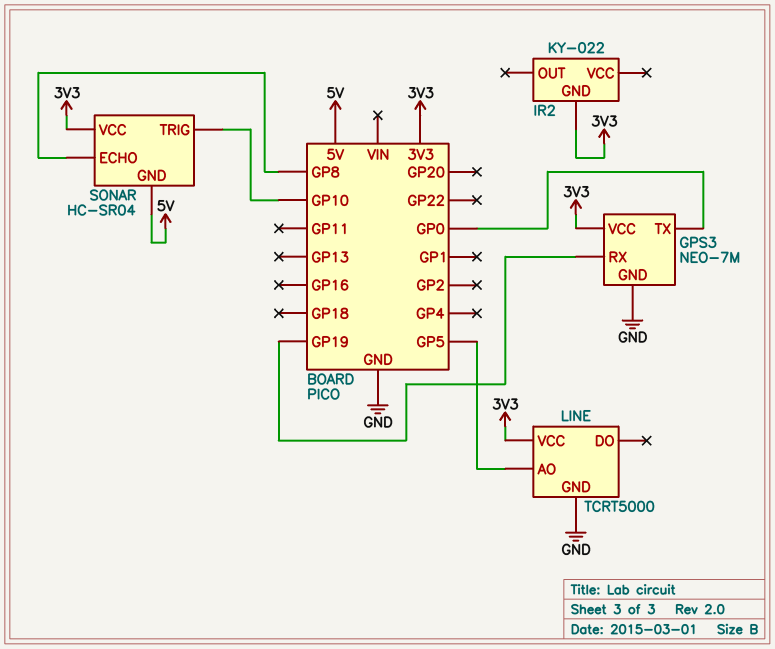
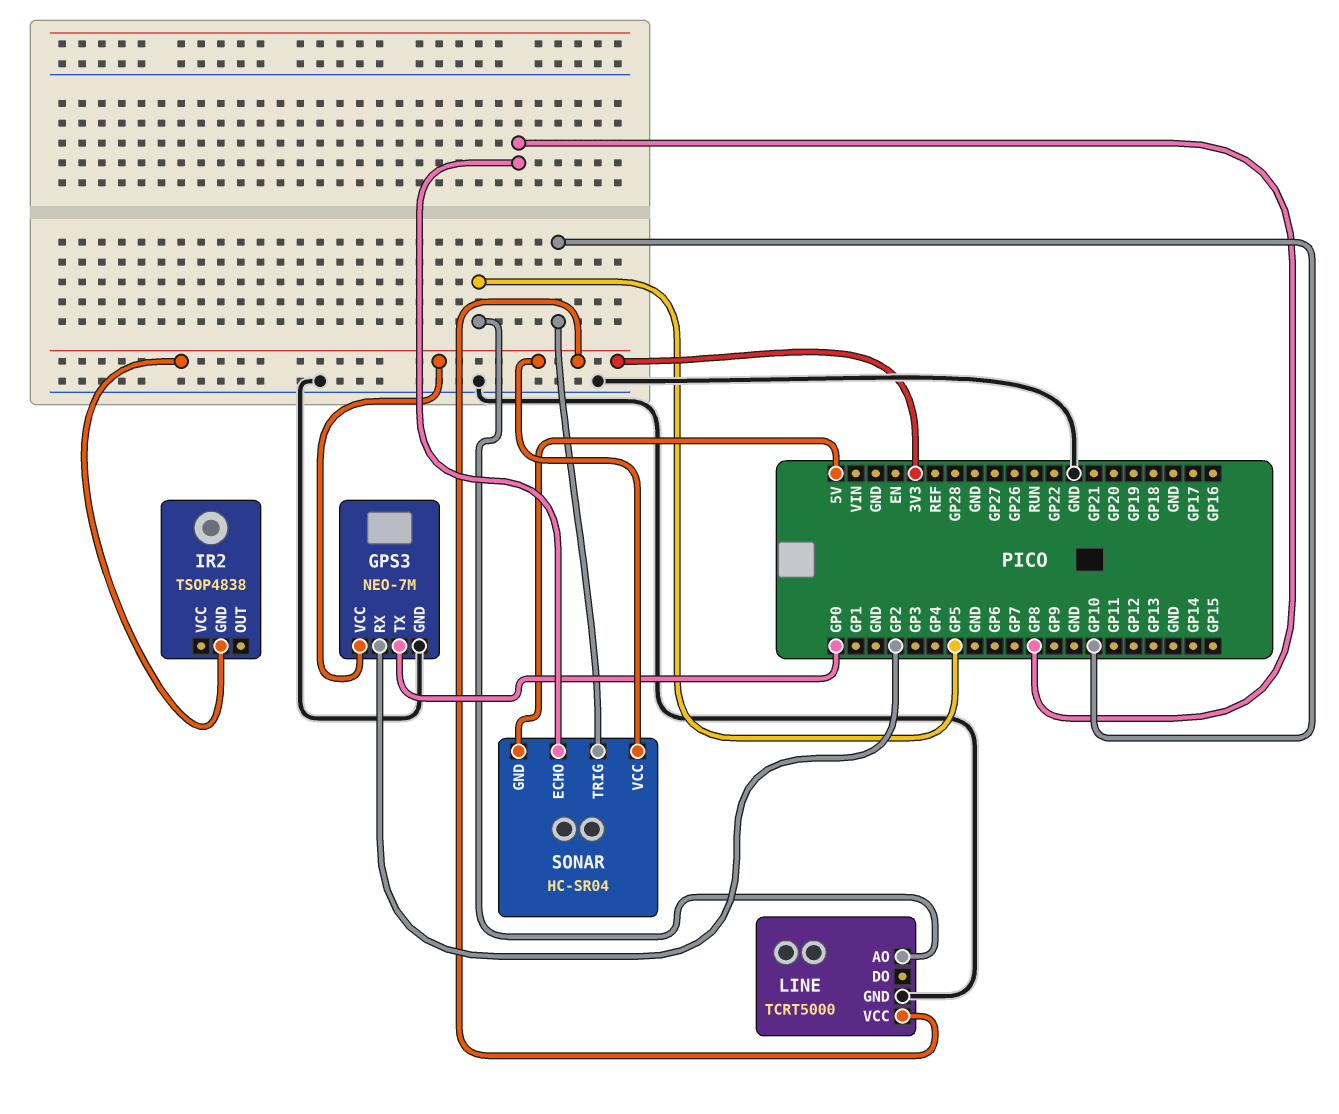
GPS3 pin RX: GP19 -> GP2
IR2: KY-022 -> TSOP4838

